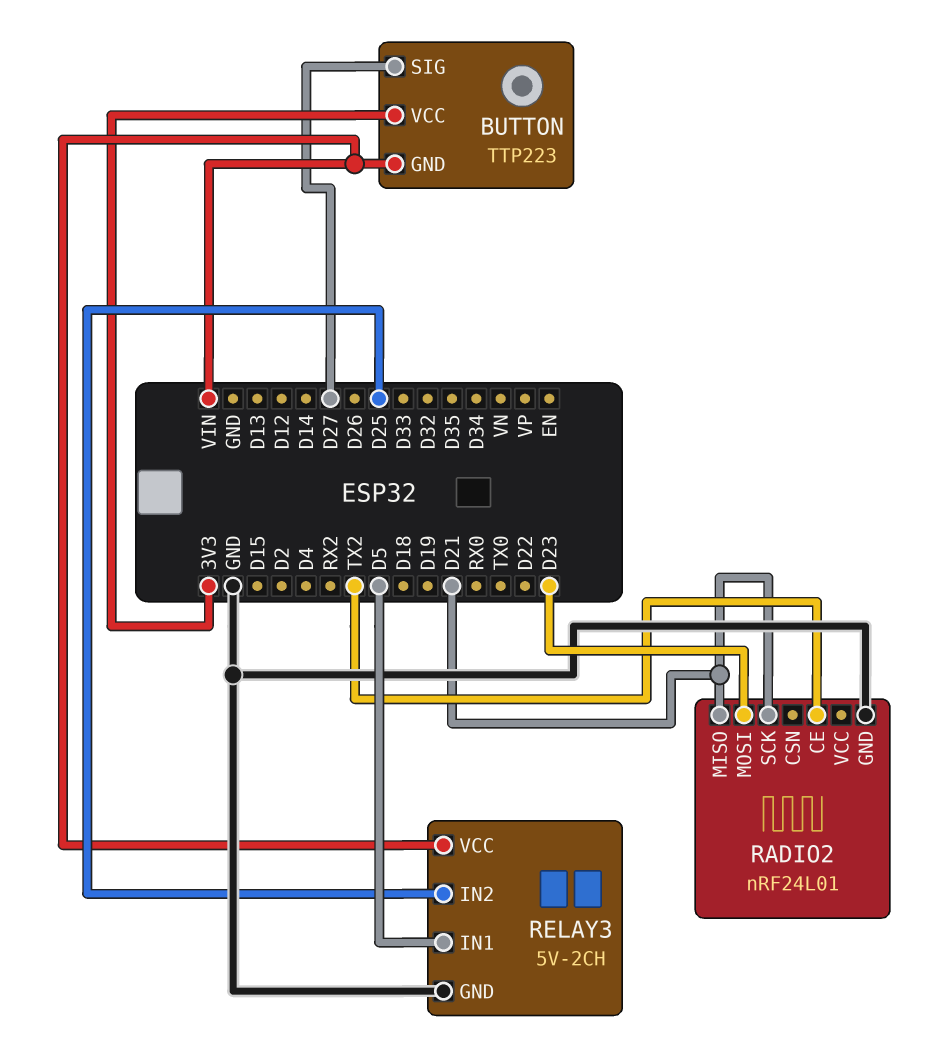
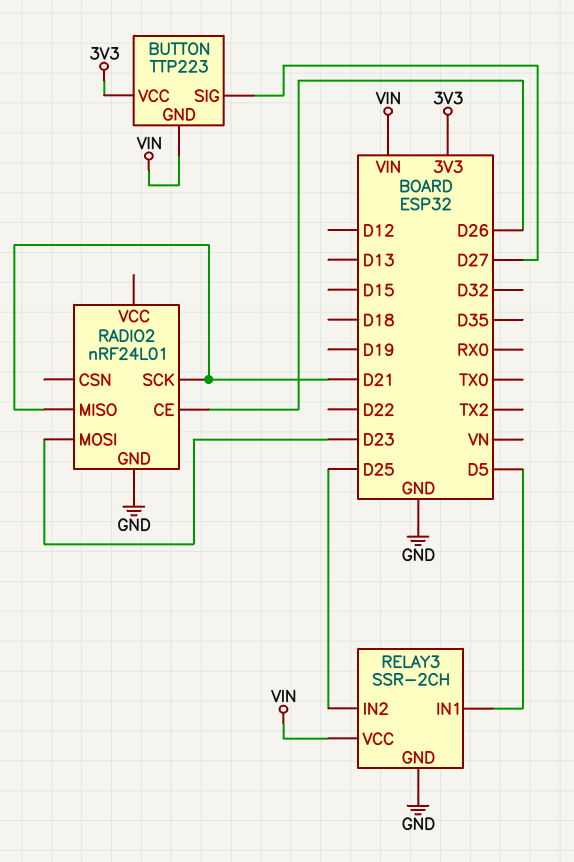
RADIO2 pin CE: TX2 -> D26
RELAY3: 5V-2CH -> SSR-2CH

